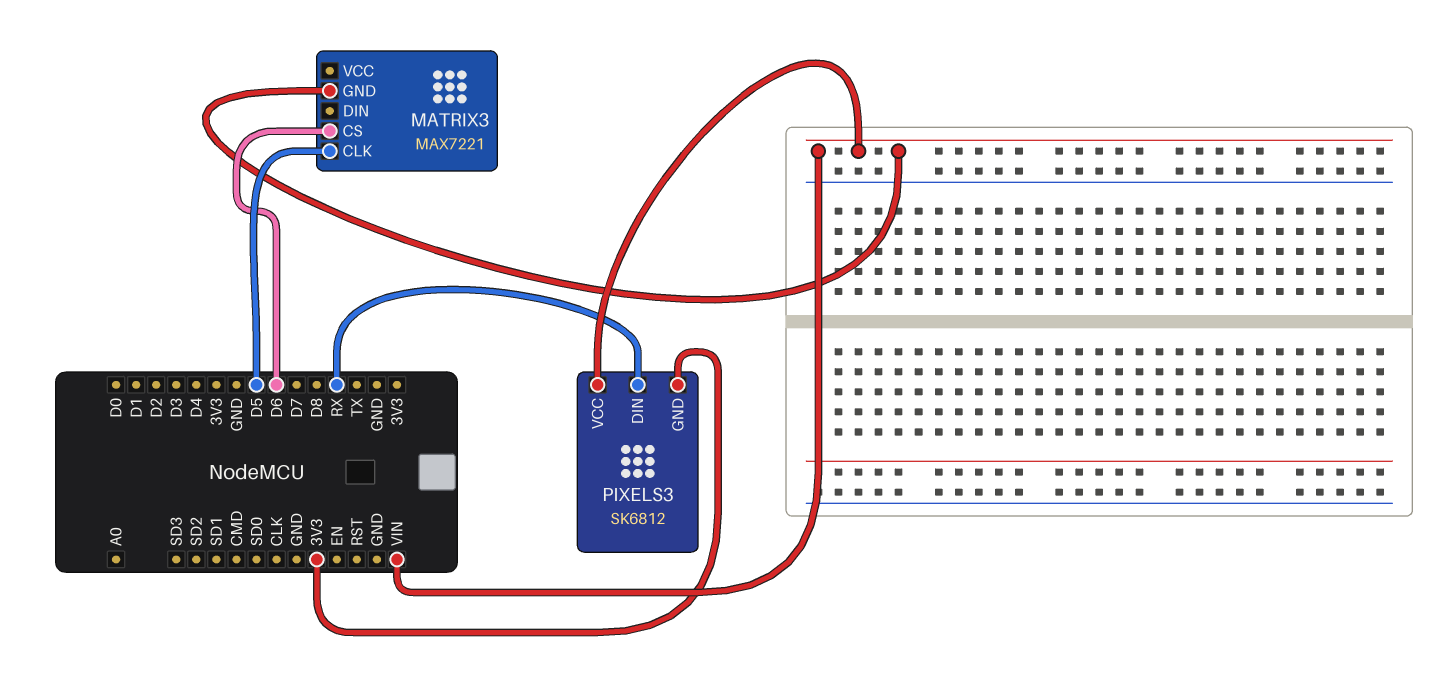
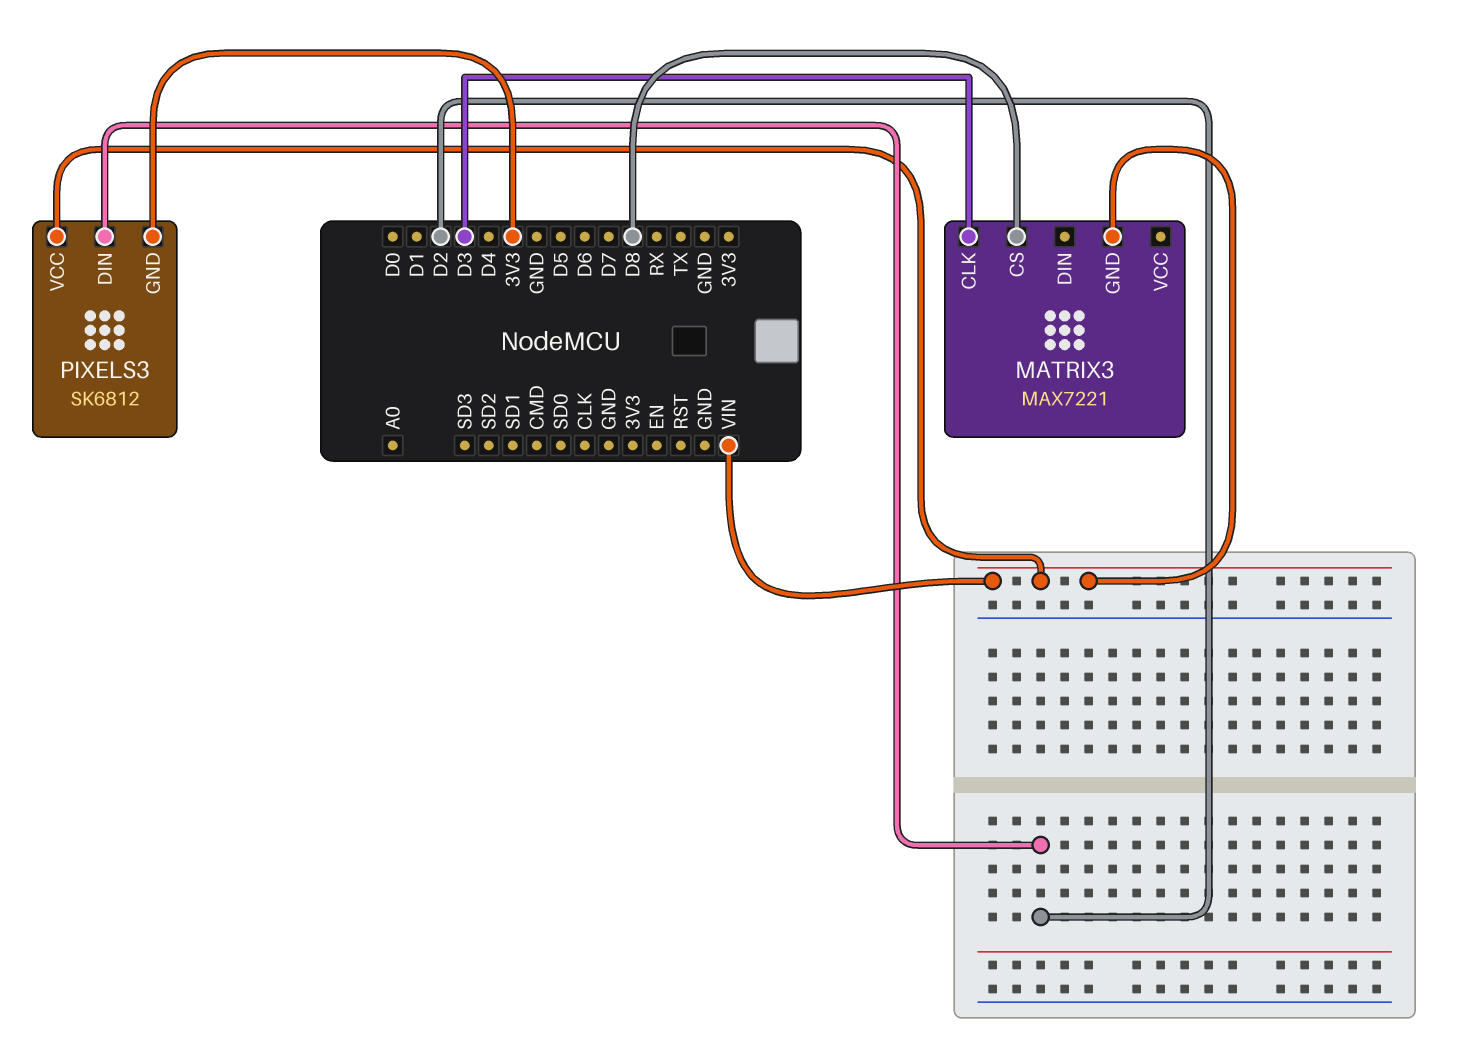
MATRIX3 pin CLK: D5 -> D3
MATRIX3 pin CS: D6 -> D8
PIXELS3 pin DIN: RX -> D2

